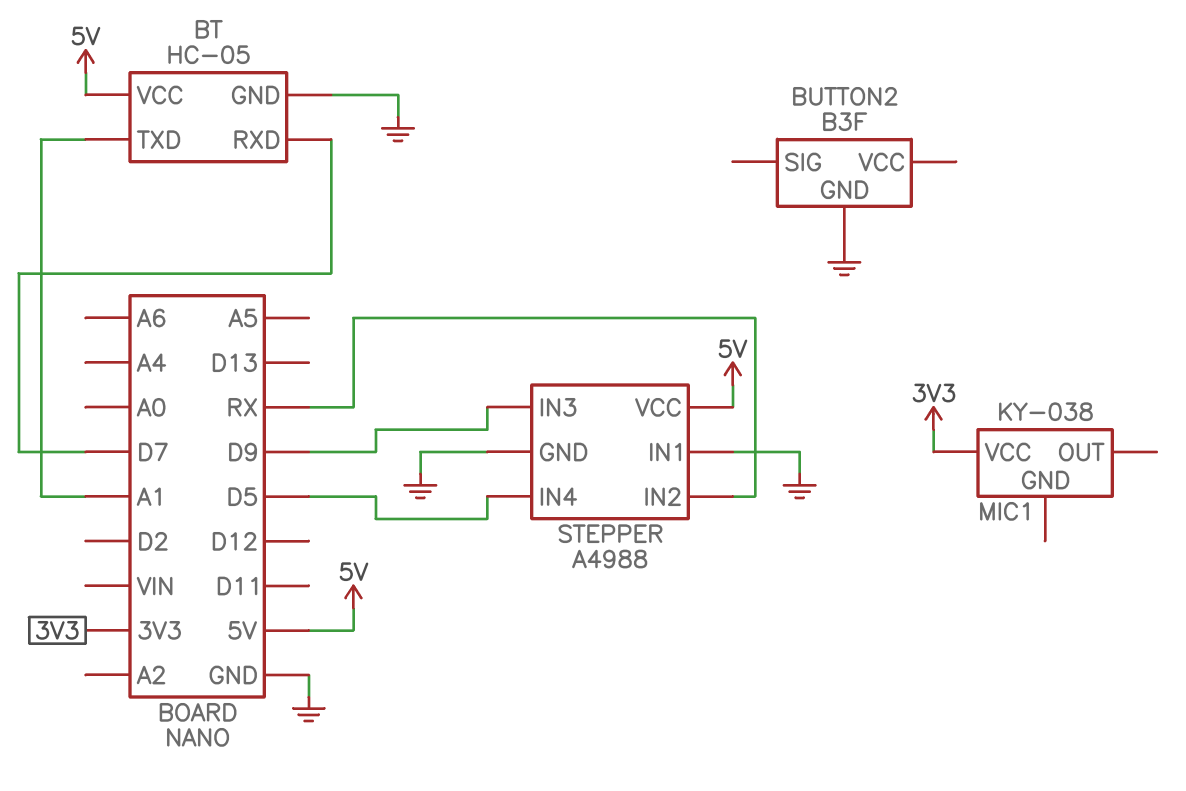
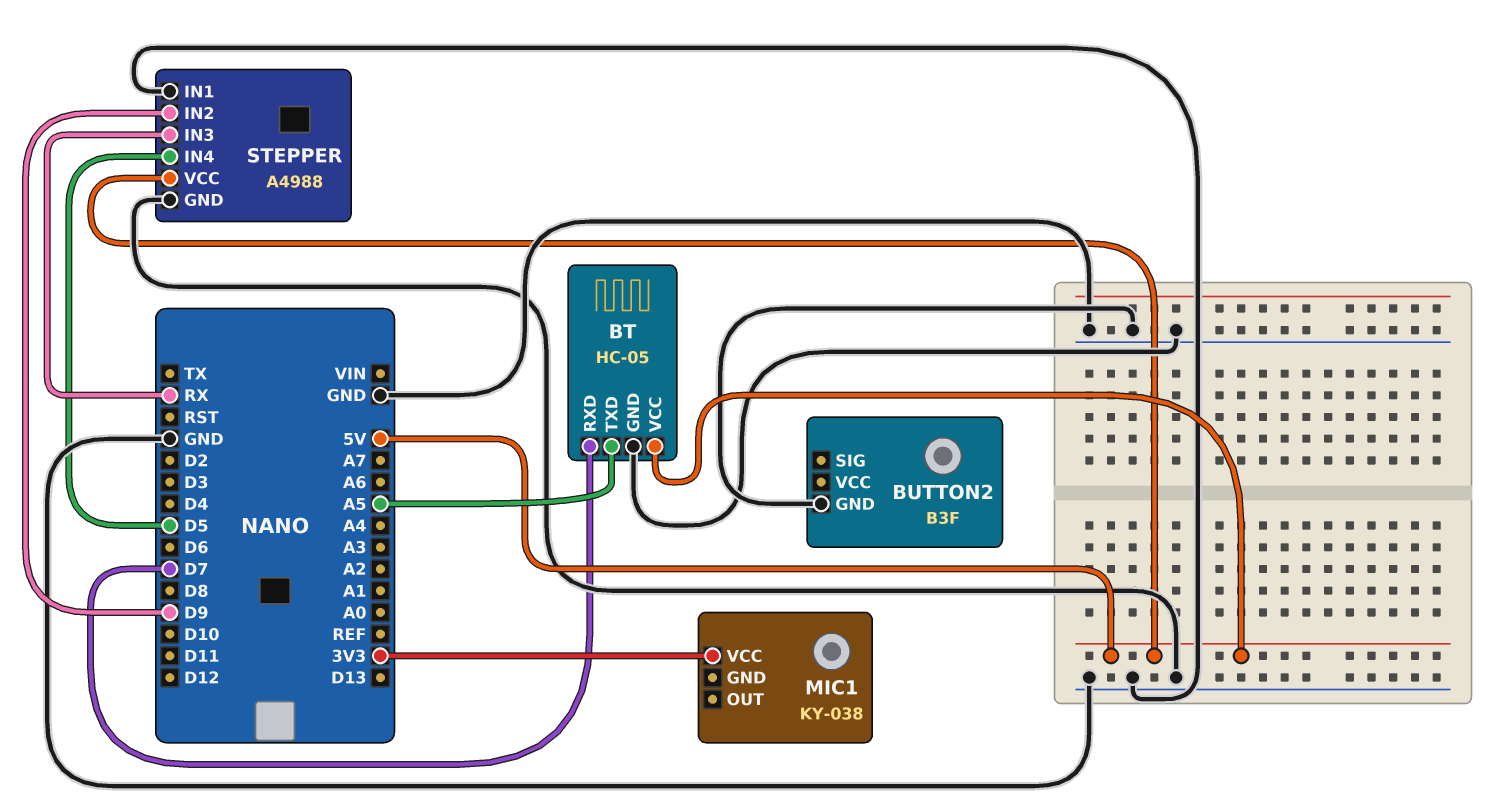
BT pin TXD: A1 -> A5
STEPPER pin IN2: RX -> D9
STEPPER pin IN3: D9 -> RX

